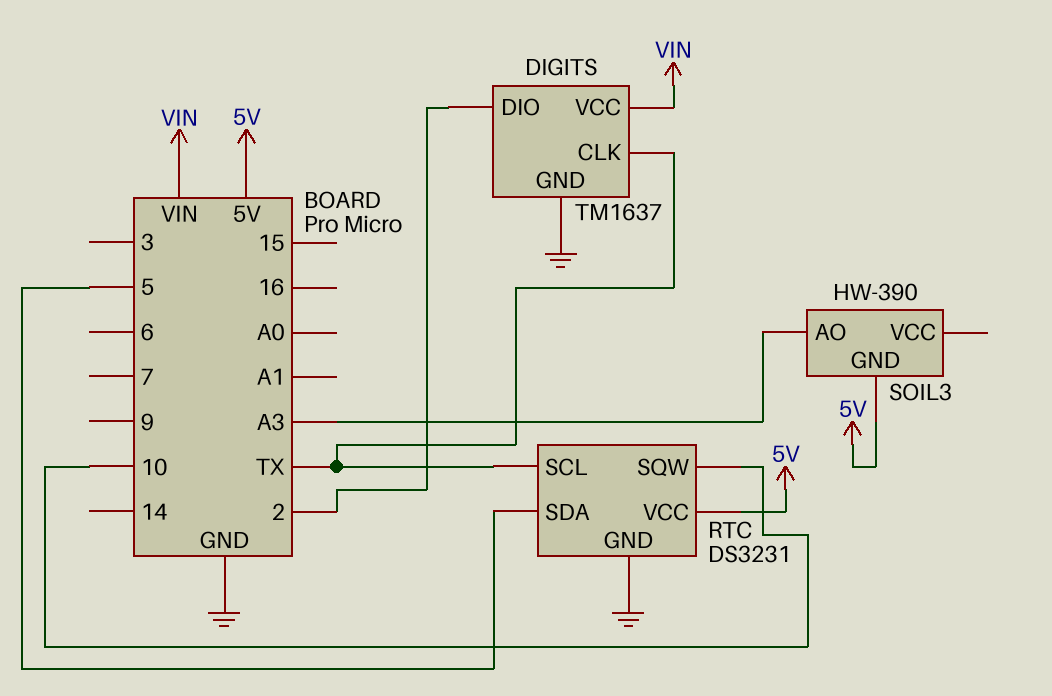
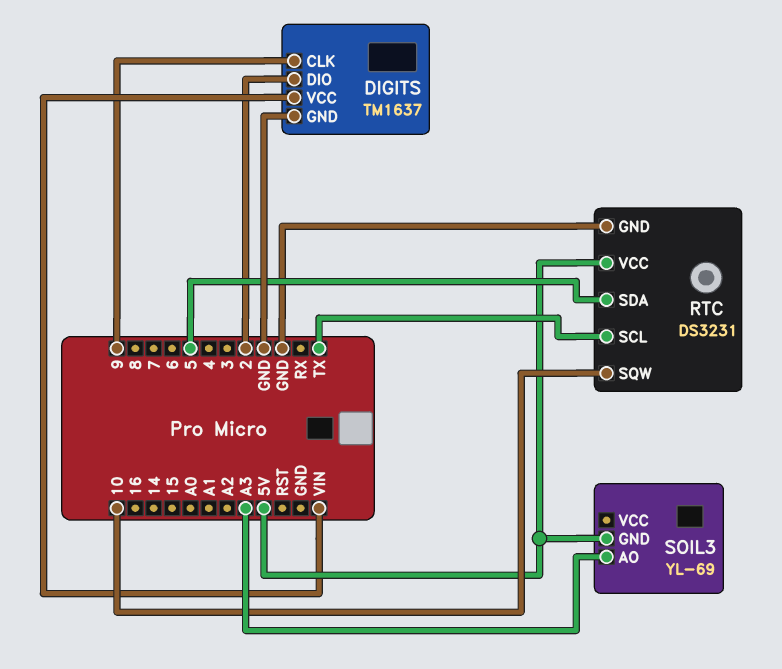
DIGITS pin CLK: TX -> 9
SOIL3: HW-390 -> YL-69

